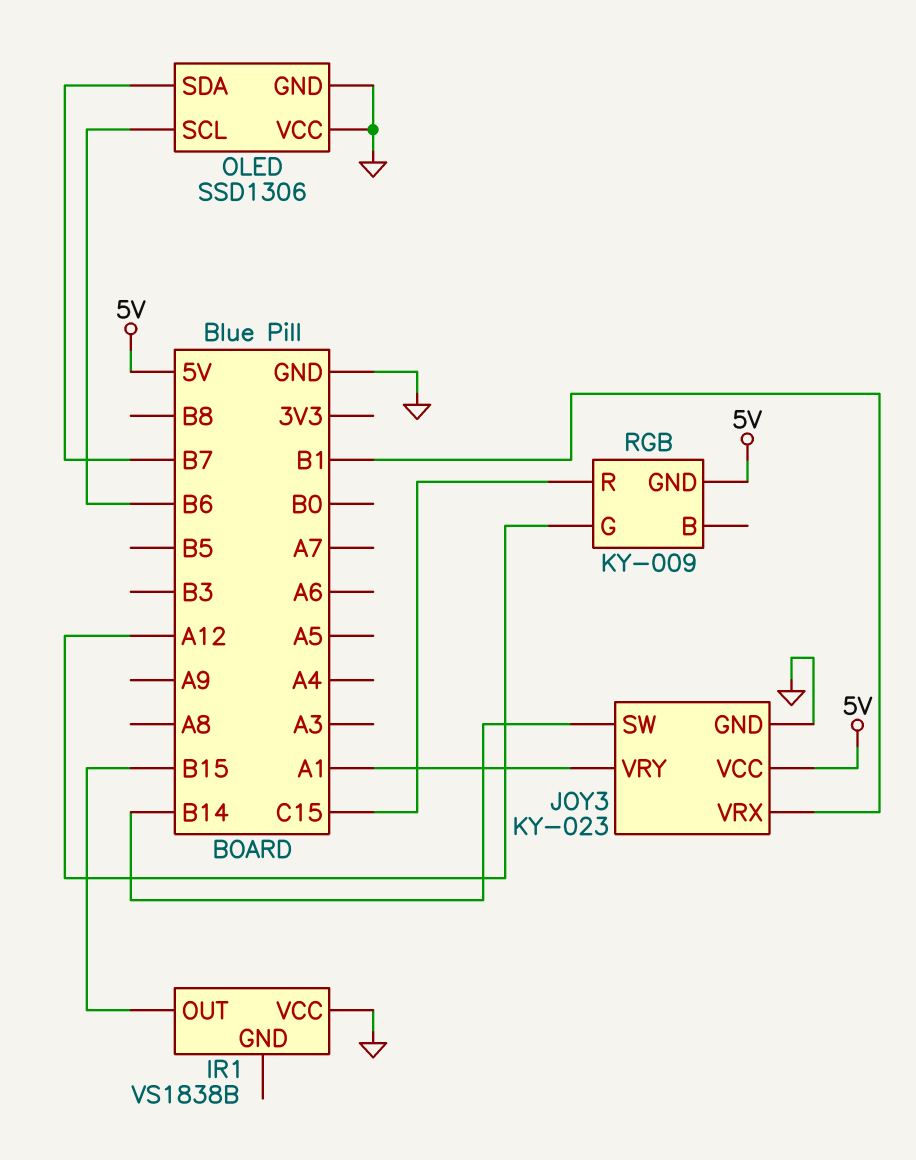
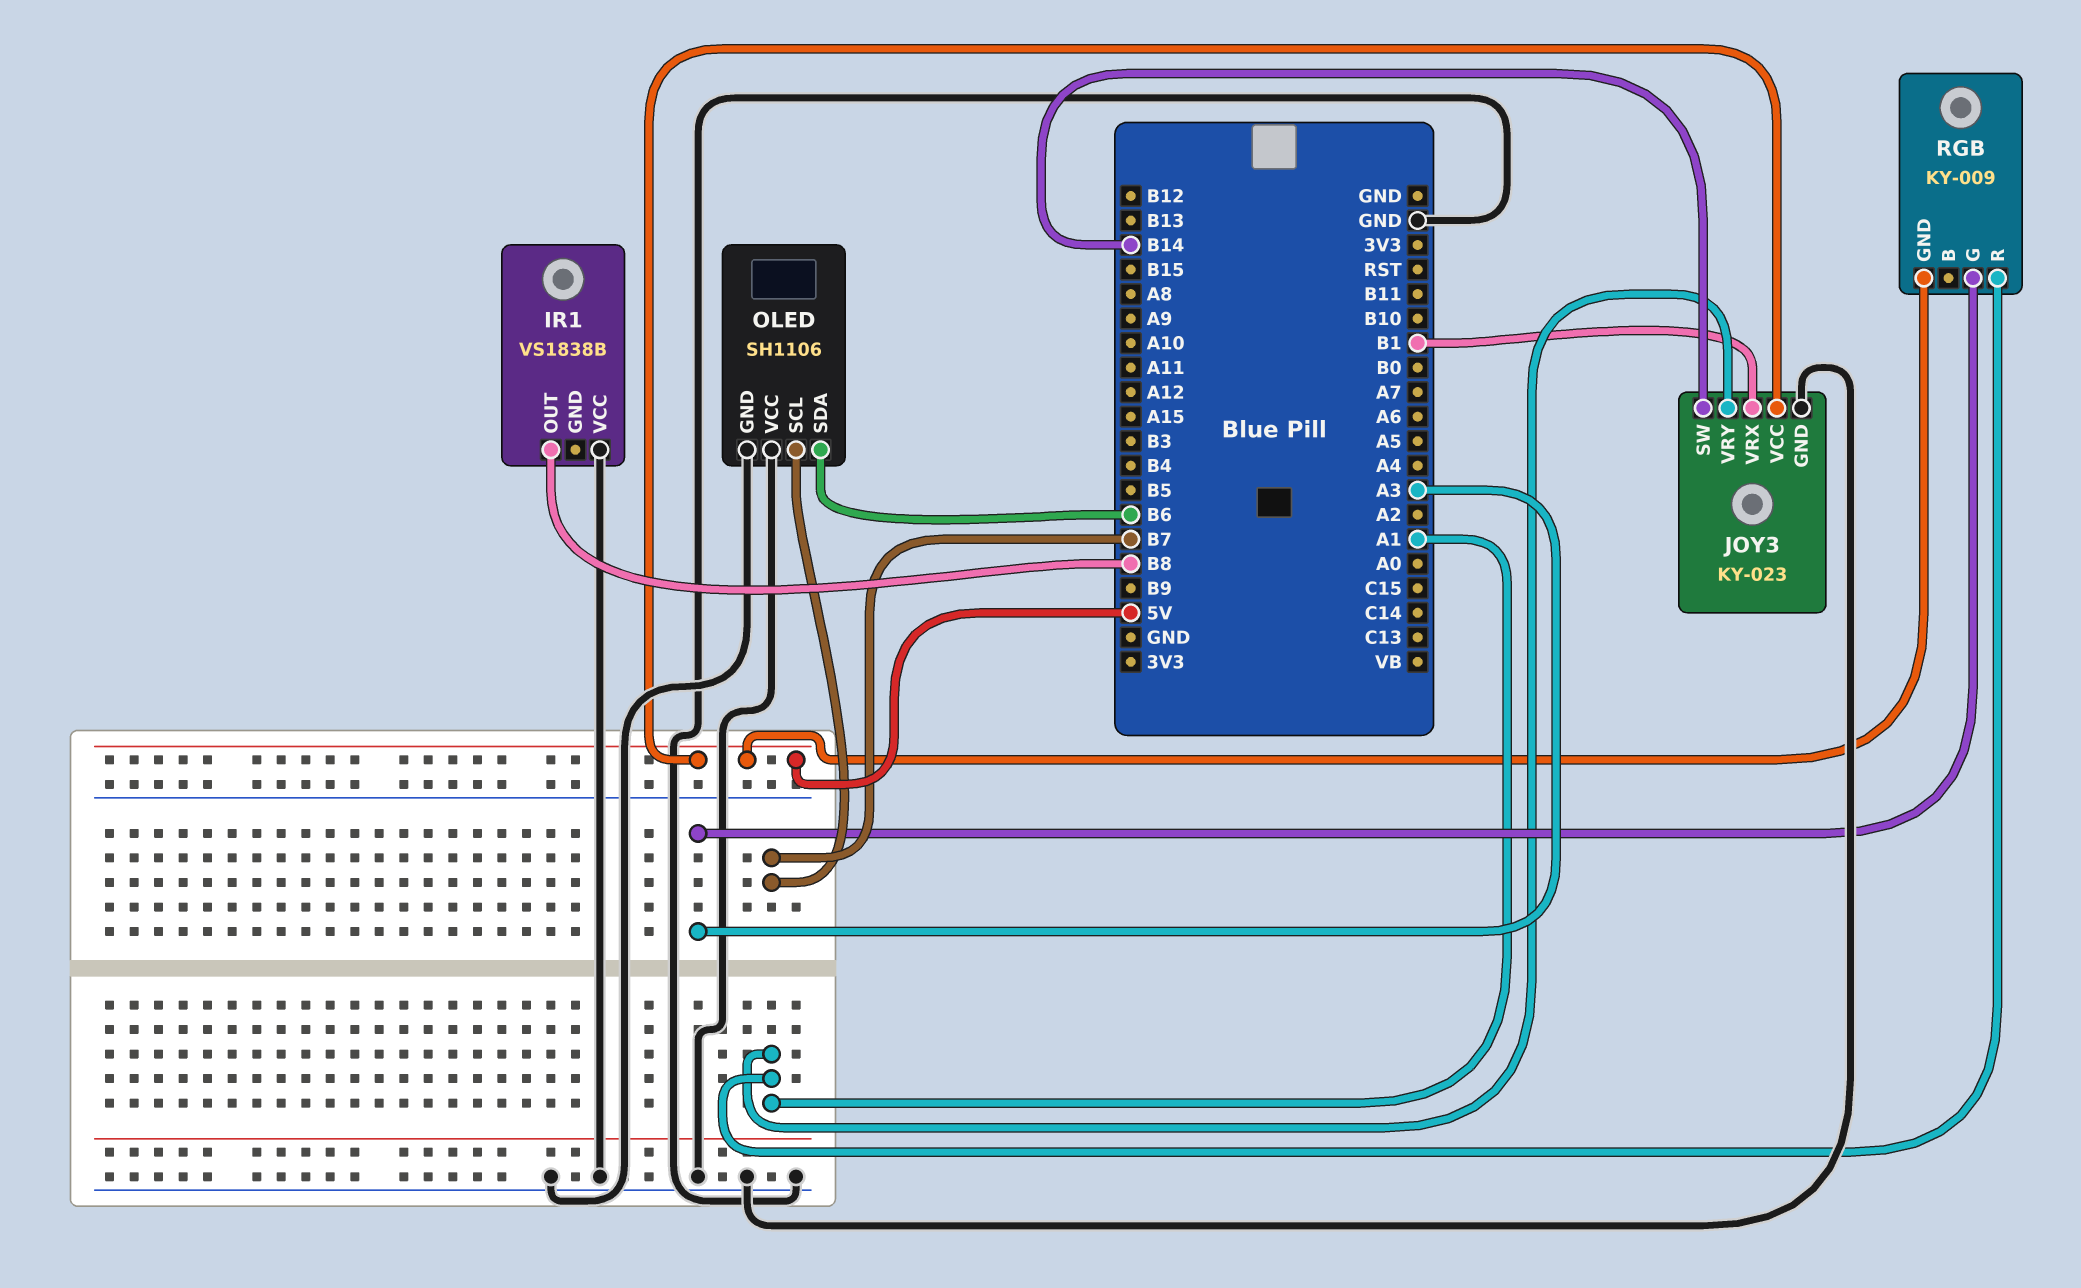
IR1 pin OUT: B15 -> B8
OLED: SSD1306 -> SH1106
OLED pin SCL: B6 -> B7
OLED pin SDA: B7 -> B6
RGB pin G: A12 -> A3
RGB pin R: C15 -> A1

